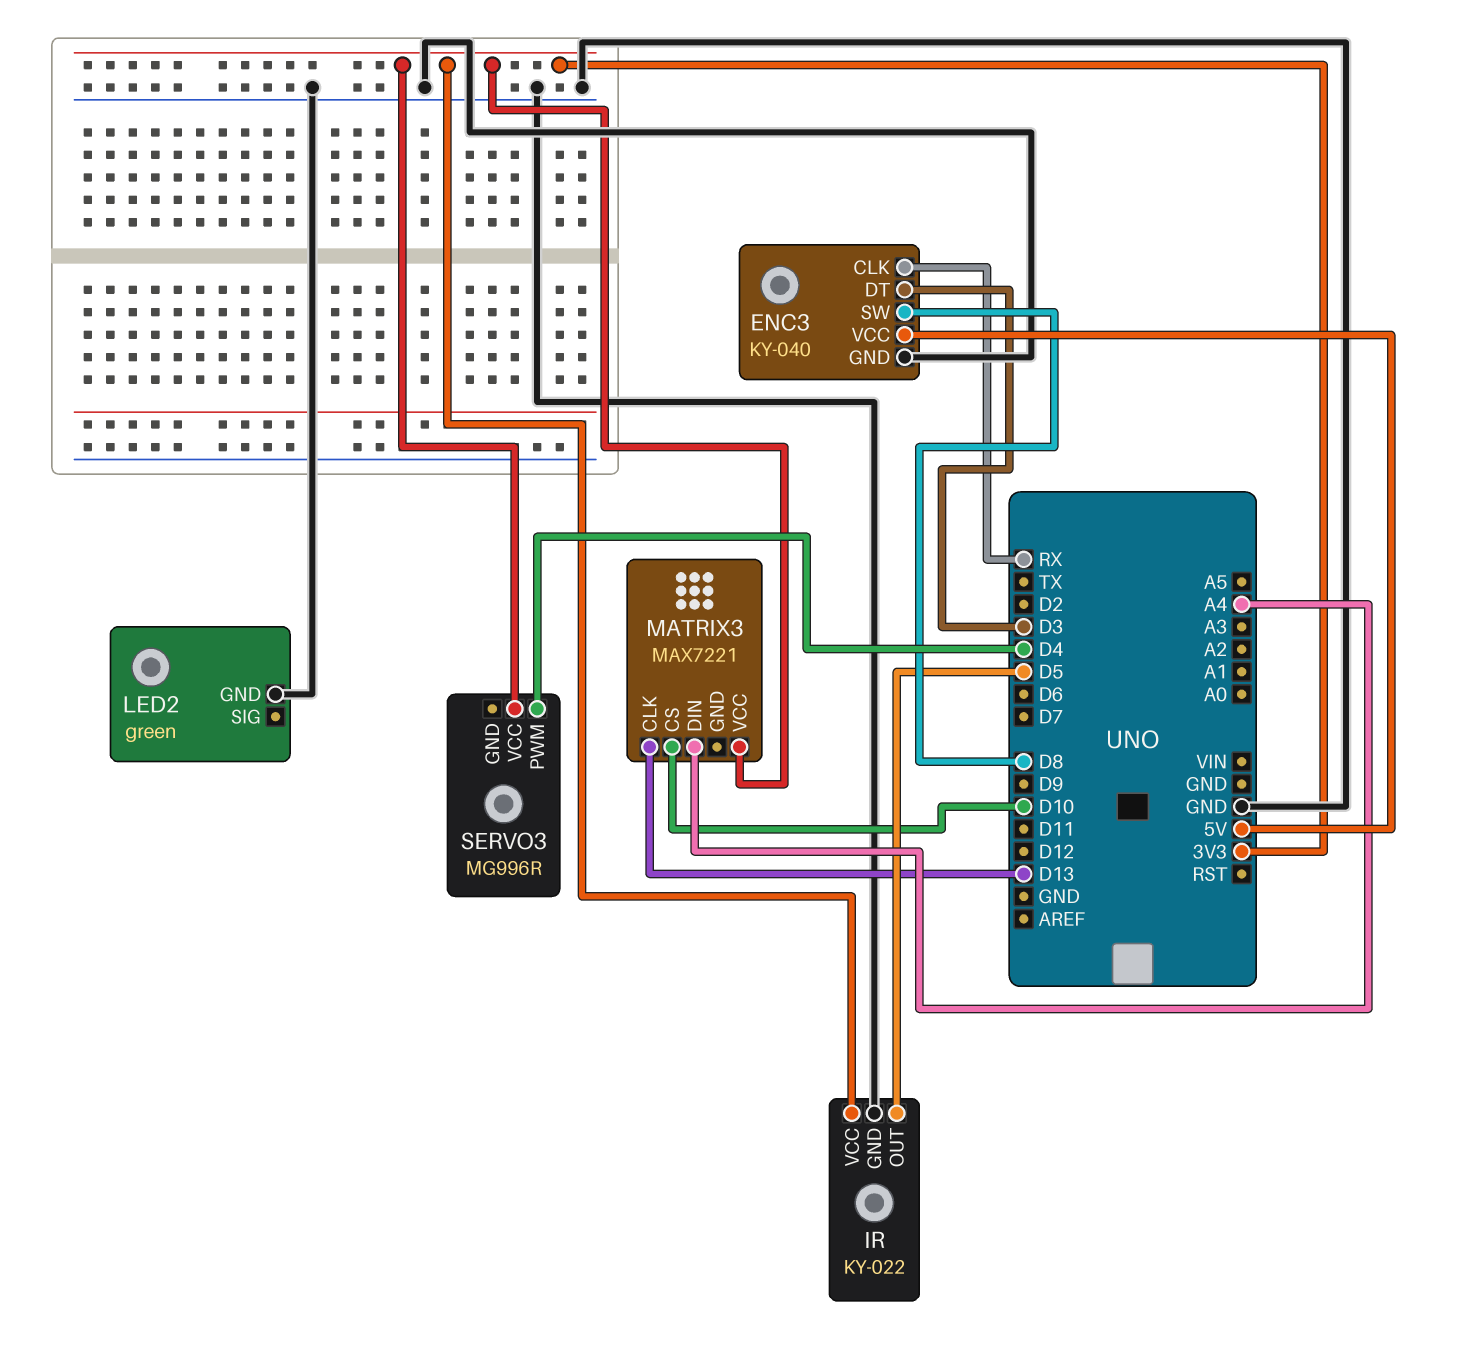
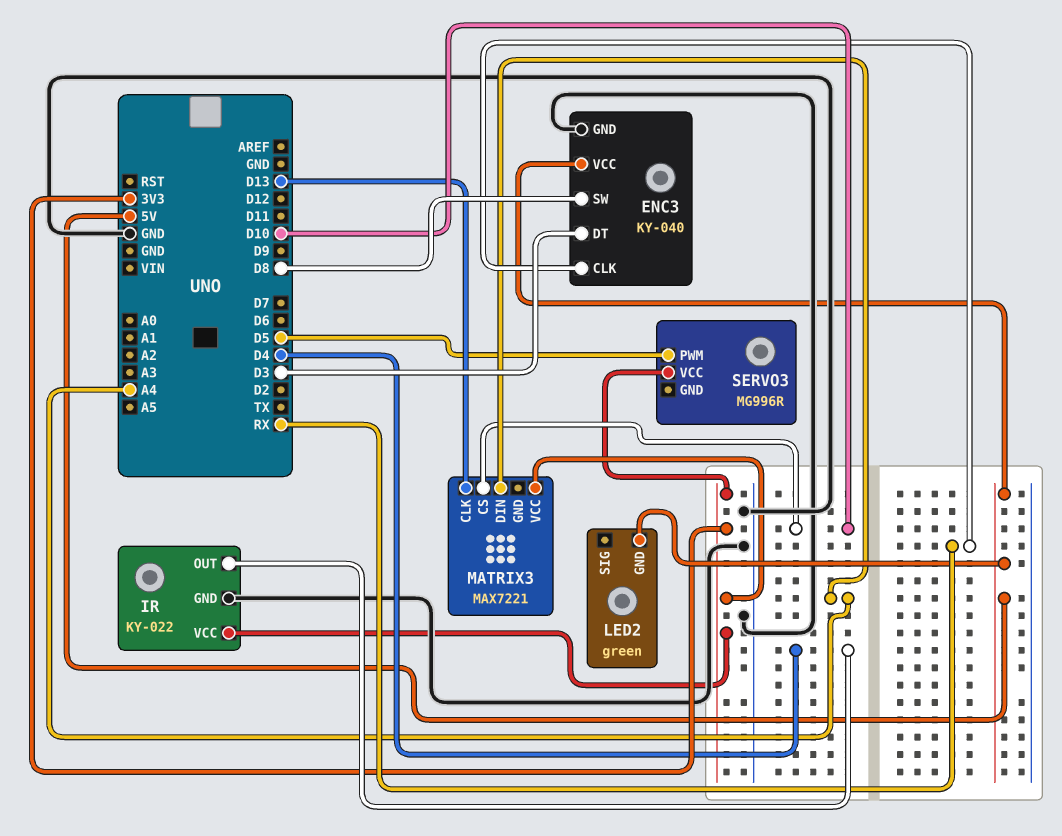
IR pin OUT: D5 -> D4
LED2 pin GND: GND -> 5V
SERVO3 pin PWM: D4 -> D5

